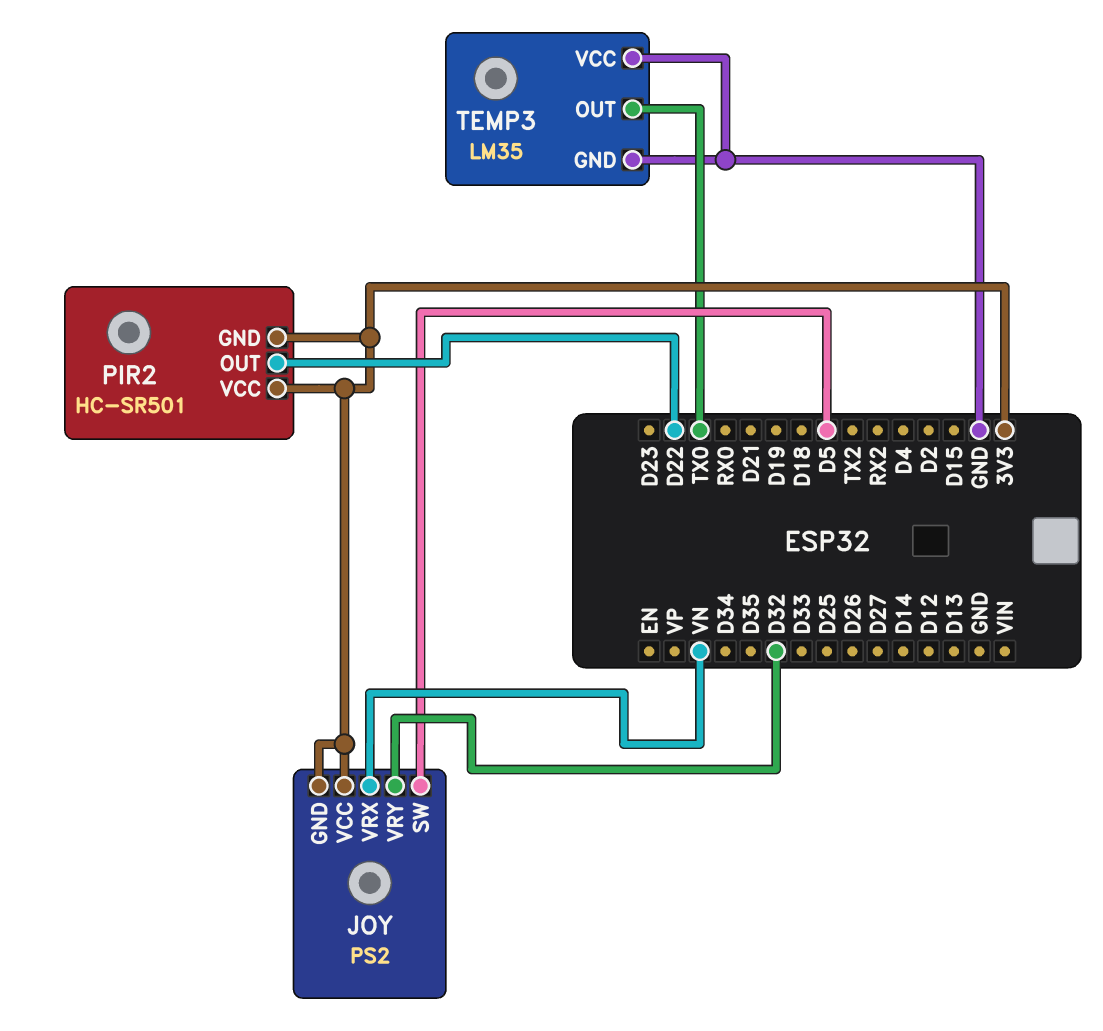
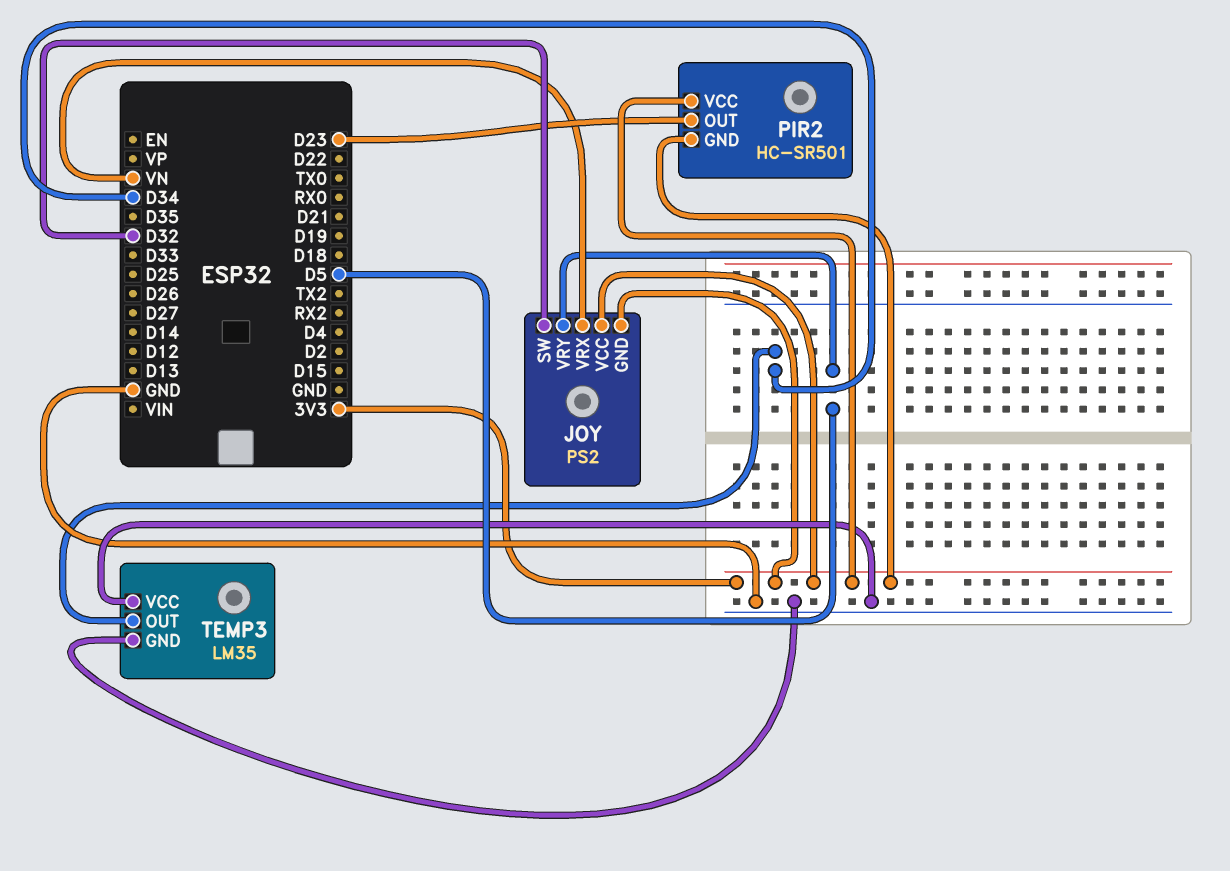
JOY pin SW: D5 -> D32
JOY pin VRY: D32 -> D5
PIR2 pin OUT: D22 -> D23
TEMP3 pin OUT: TX0 -> D34

